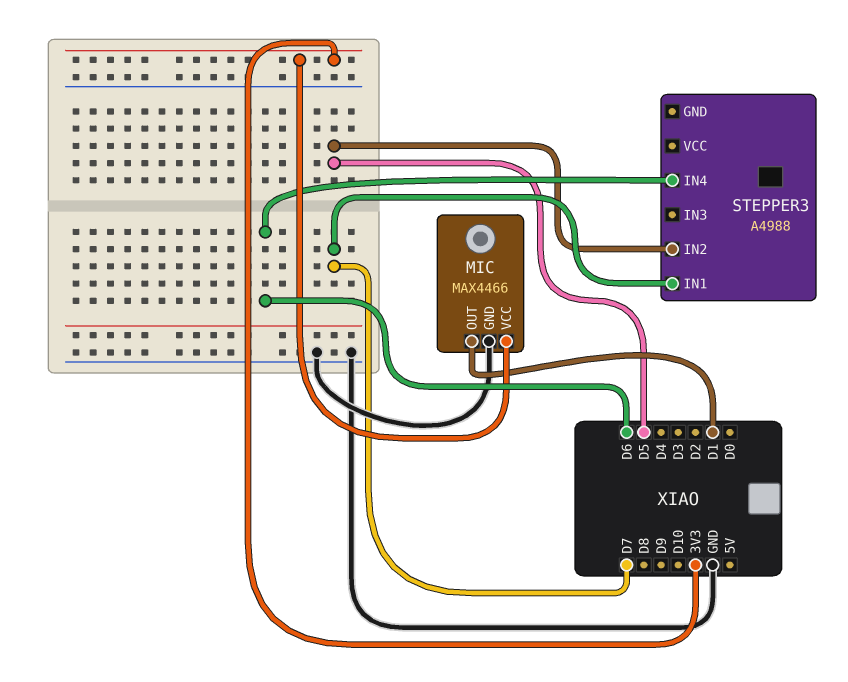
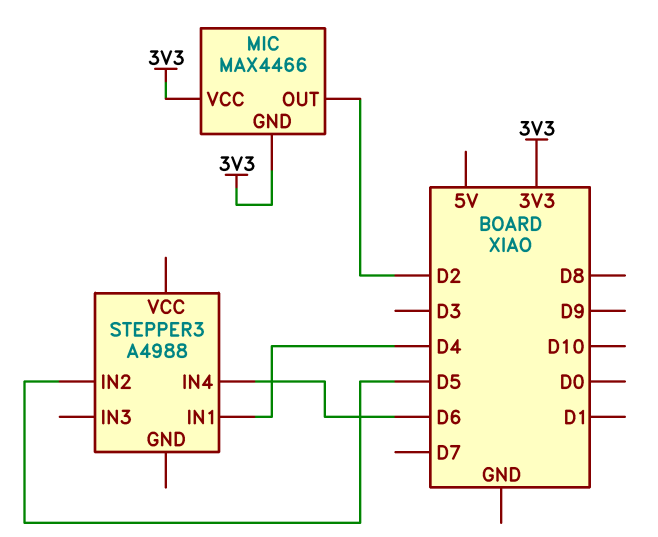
MIC pin GND: GND -> 3V3
MIC pin OUT: D1 -> D2
STEPPER3 pin IN1: D7 -> D4

